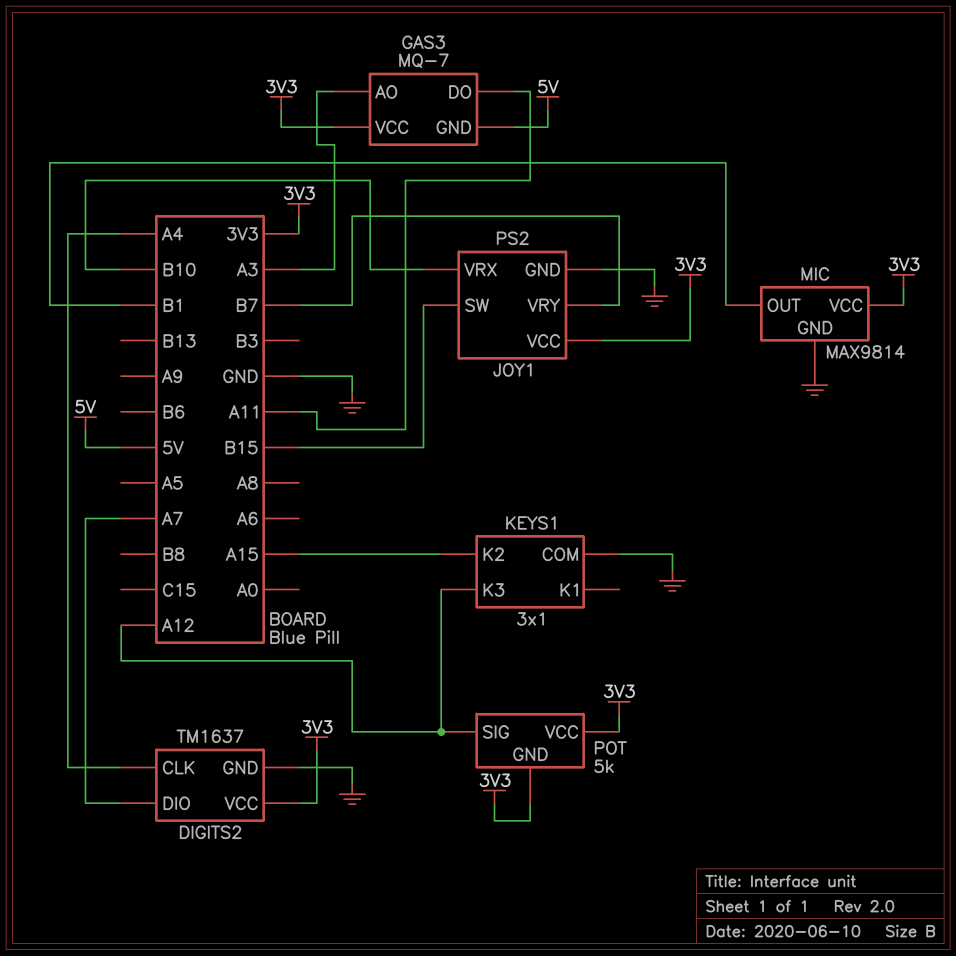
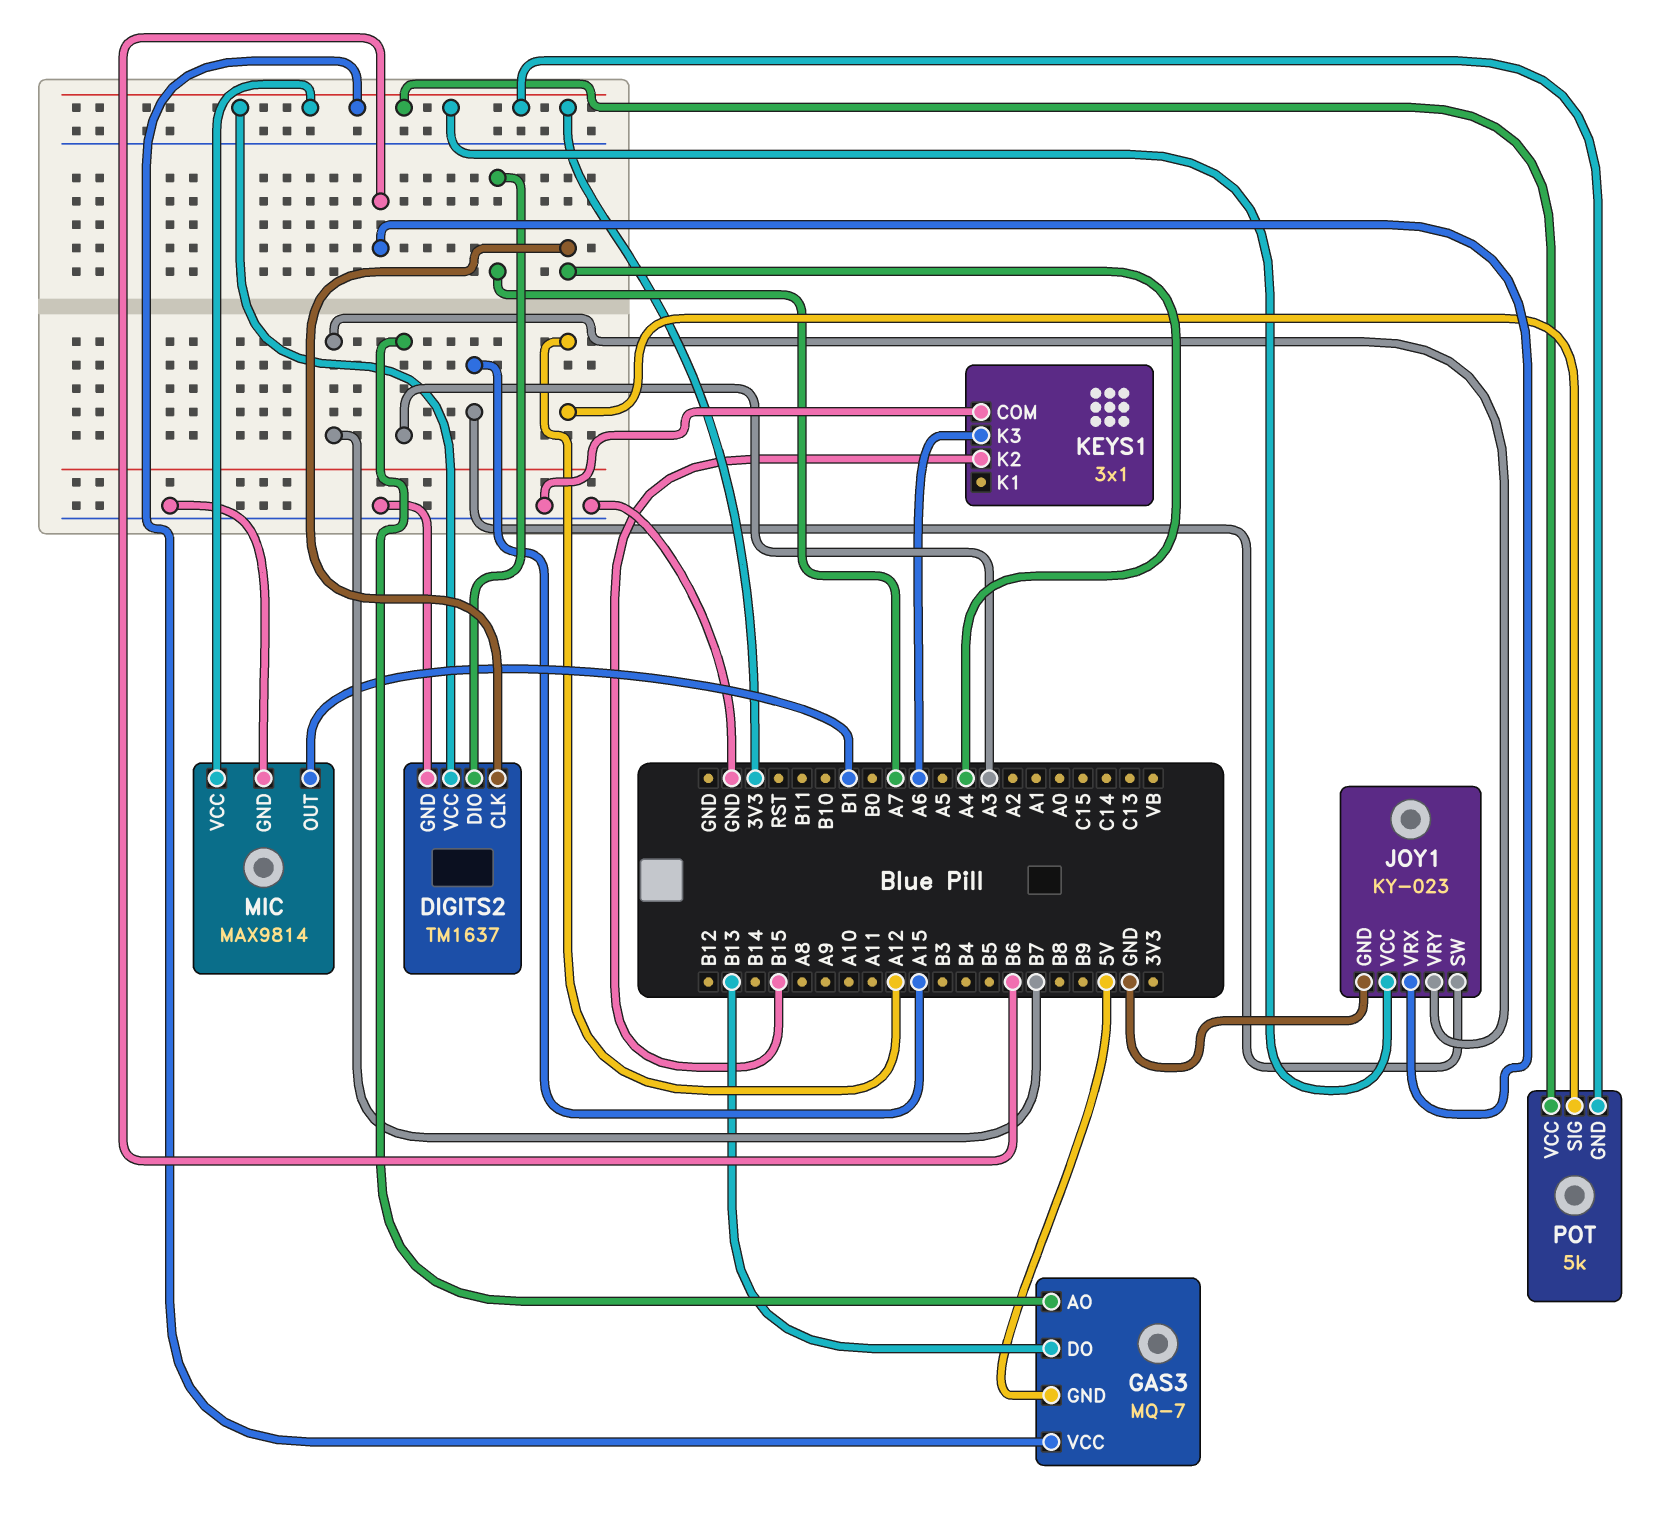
GAS3 pin DO: A11 -> B13
JOY1: PS2 -> KY-023
JOY1 pin SW: B15 -> A15
JOY1 pin VRX: B10 -> B6
KEYS1 pin K2: A15 -> B15
KEYS1 pin K3: A12 -> A6

